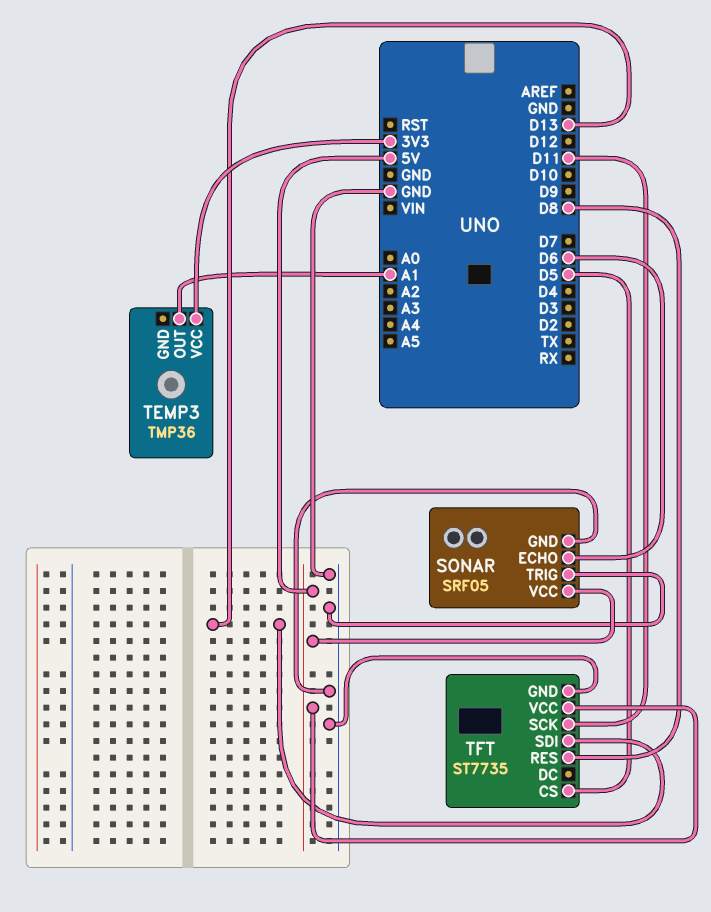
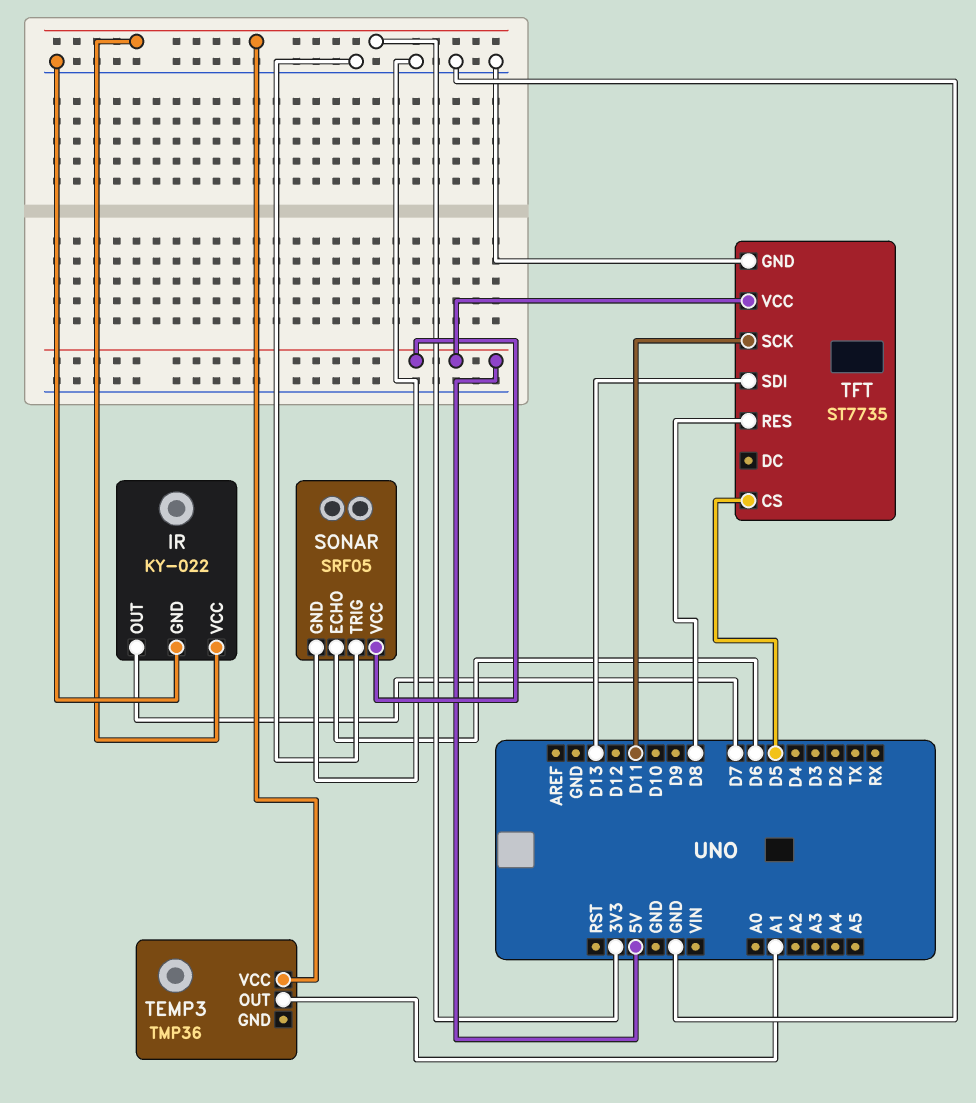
IR: none -> KY-022
IR pin GND: none -> GND
IR pin OUT: none -> D7
IR pin VCC: none -> 3V3

